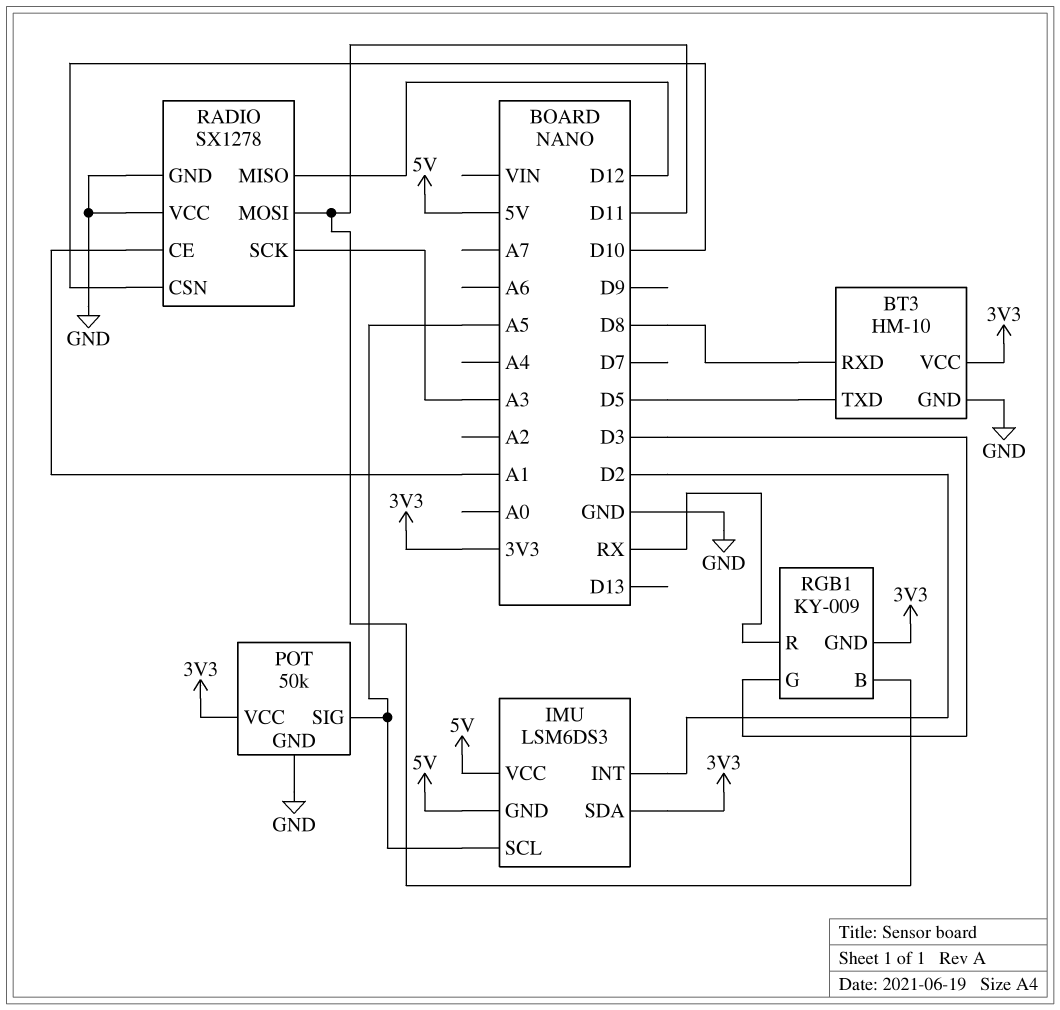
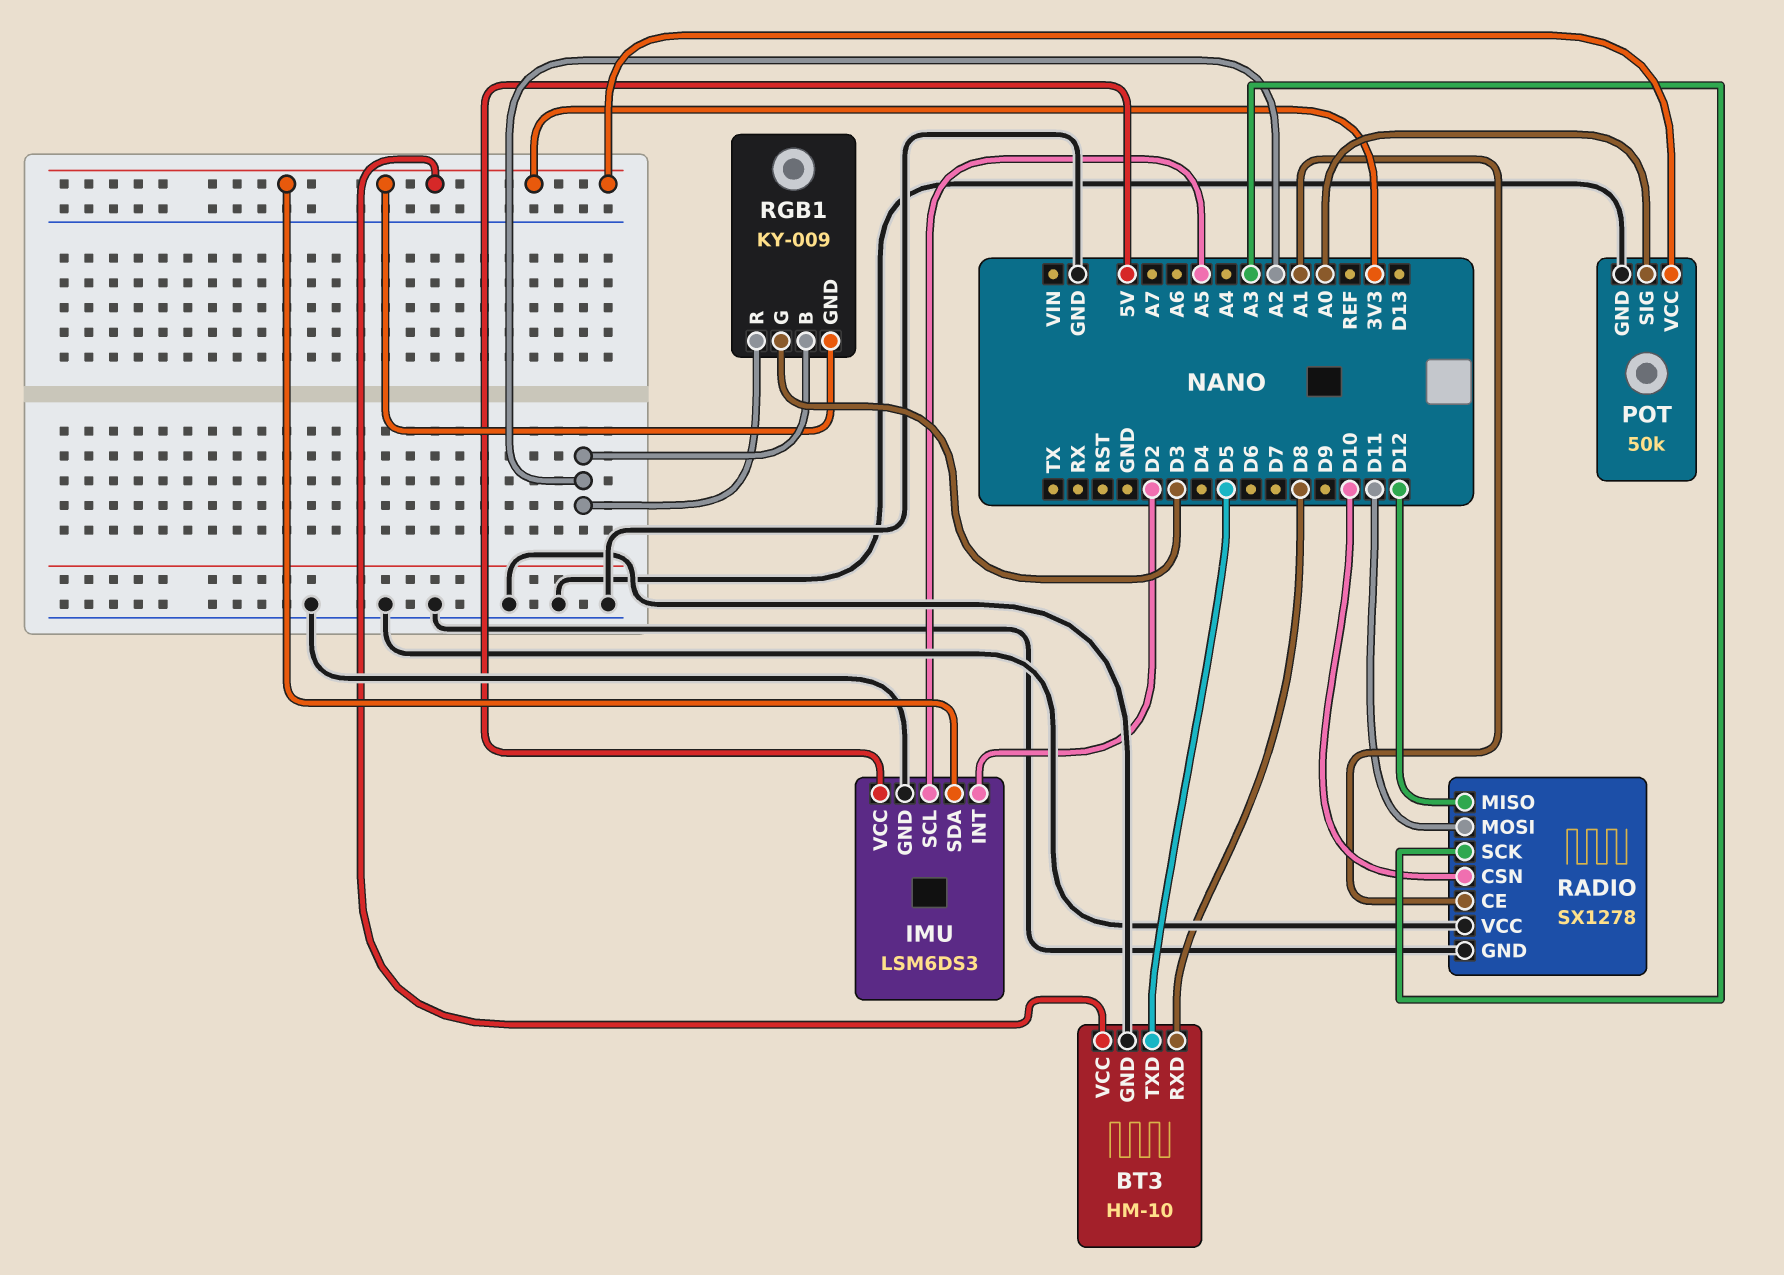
IMU pin GND: 5V -> GND
POT pin SIG: A5 -> A0
RGB1 pin B: D11 -> A2
RGB1 pin R: RX -> A2

